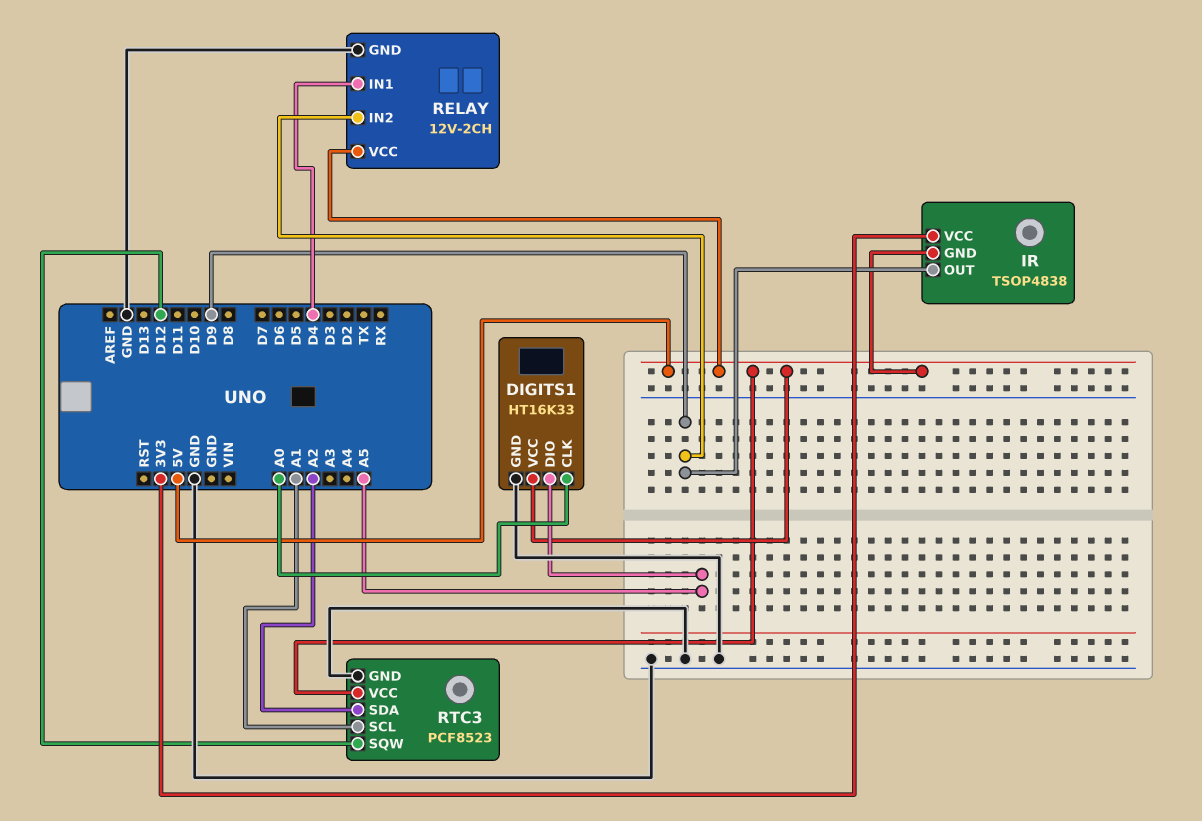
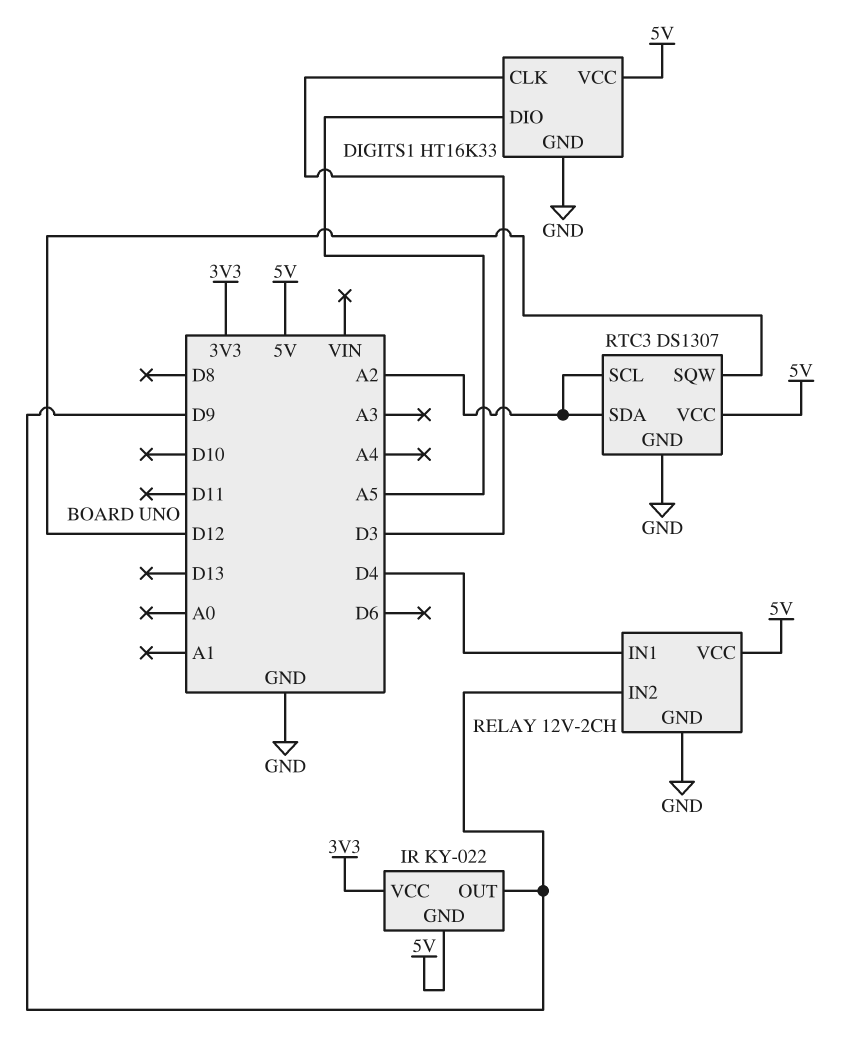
DIGITS1 pin CLK: A0 -> D3
IR: TSOP4838 -> KY-022
RTC3: PCF8523 -> DS1307
RTC3 pin SCL: A1 -> A2

